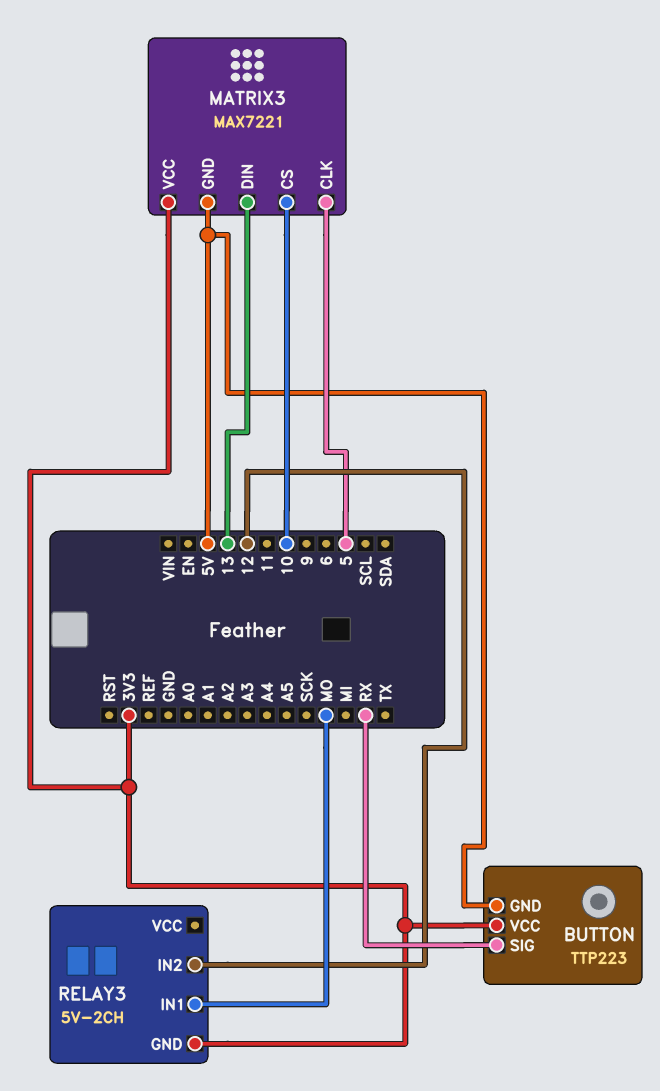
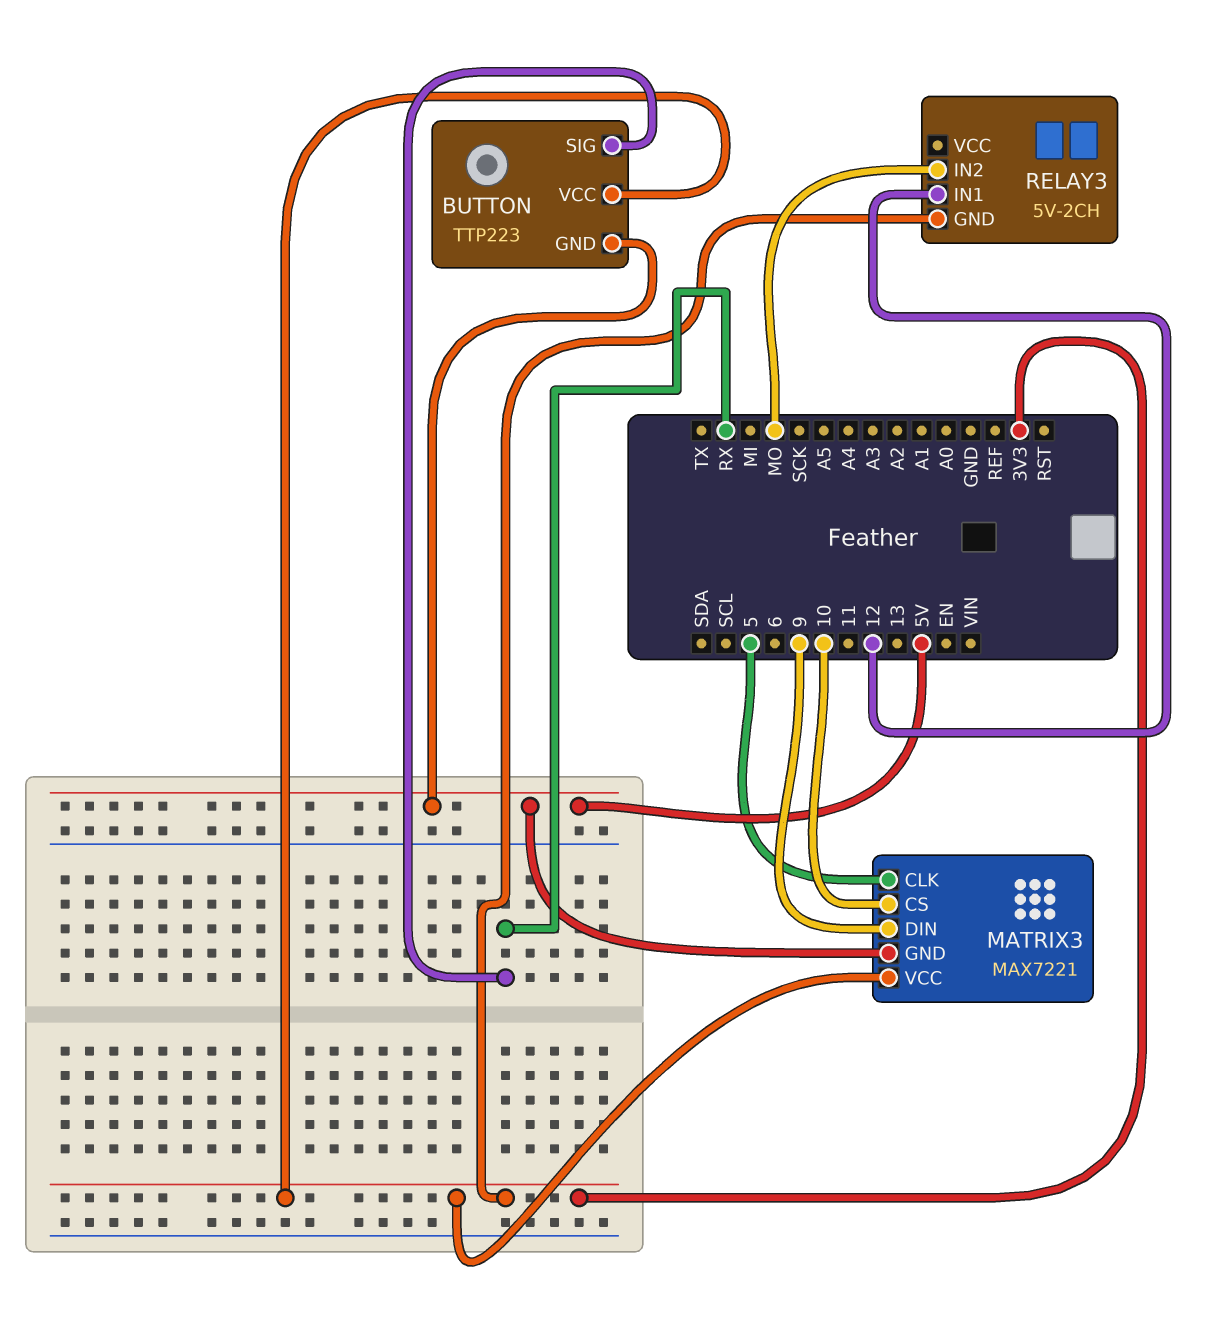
MATRIX3 pin DIN: 13 -> 9
RELAY3 pin IN1: MO -> 12
RELAY3 pin IN2: 12 -> MO

